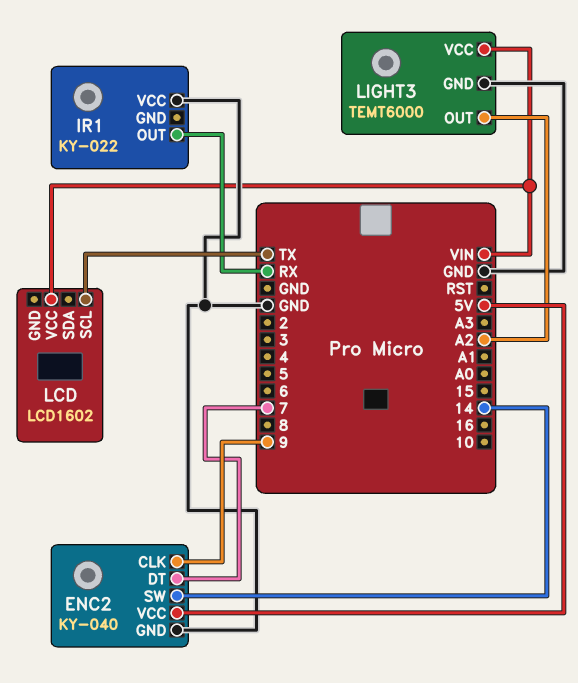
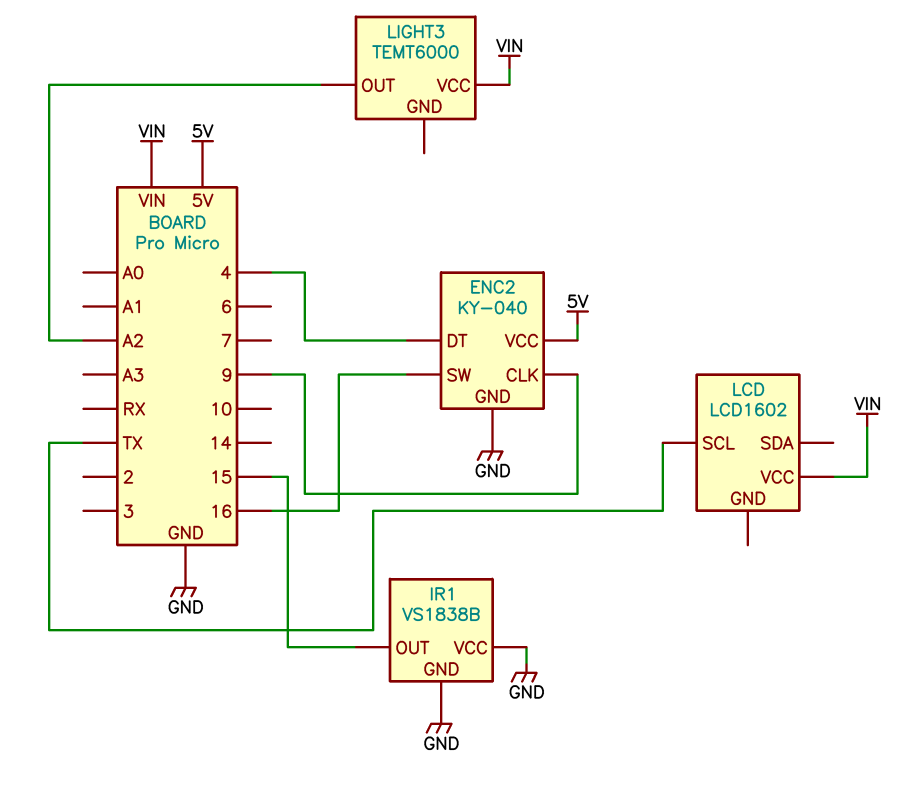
ENC2 pin DT: 7 -> 4
ENC2 pin SW: 14 -> 16
IR1: KY-022 -> VS1838B
IR1 pin GND: none -> GND
IR1 pin OUT: RX -> 15
LIGHT3 pin GND: GND -> none

